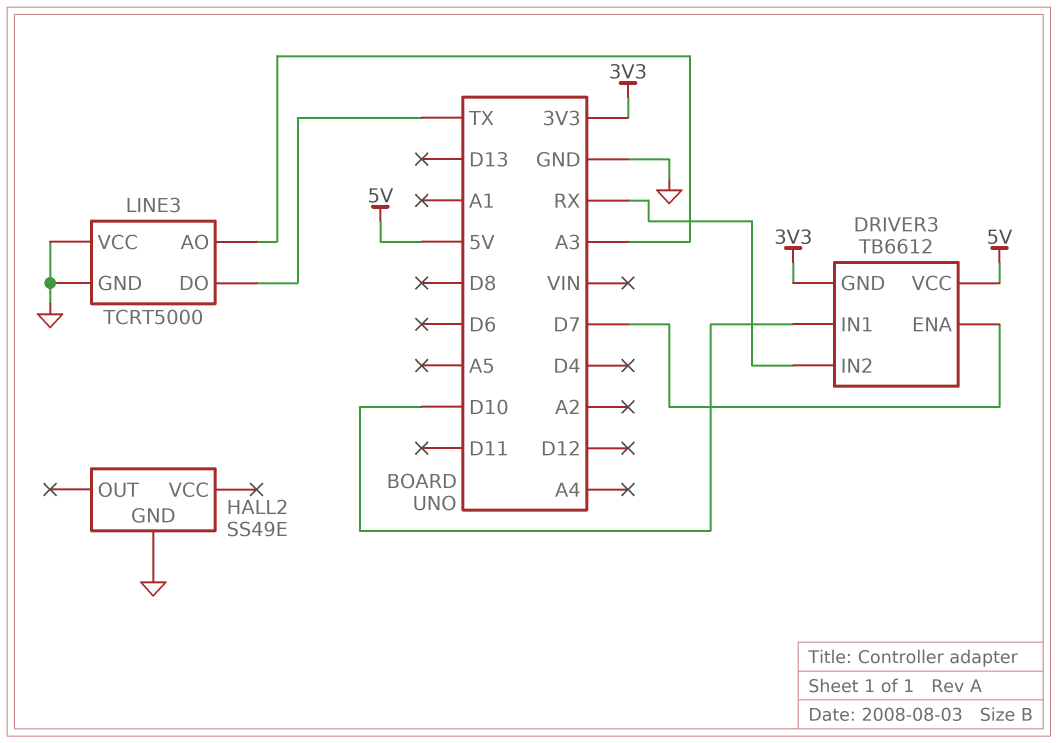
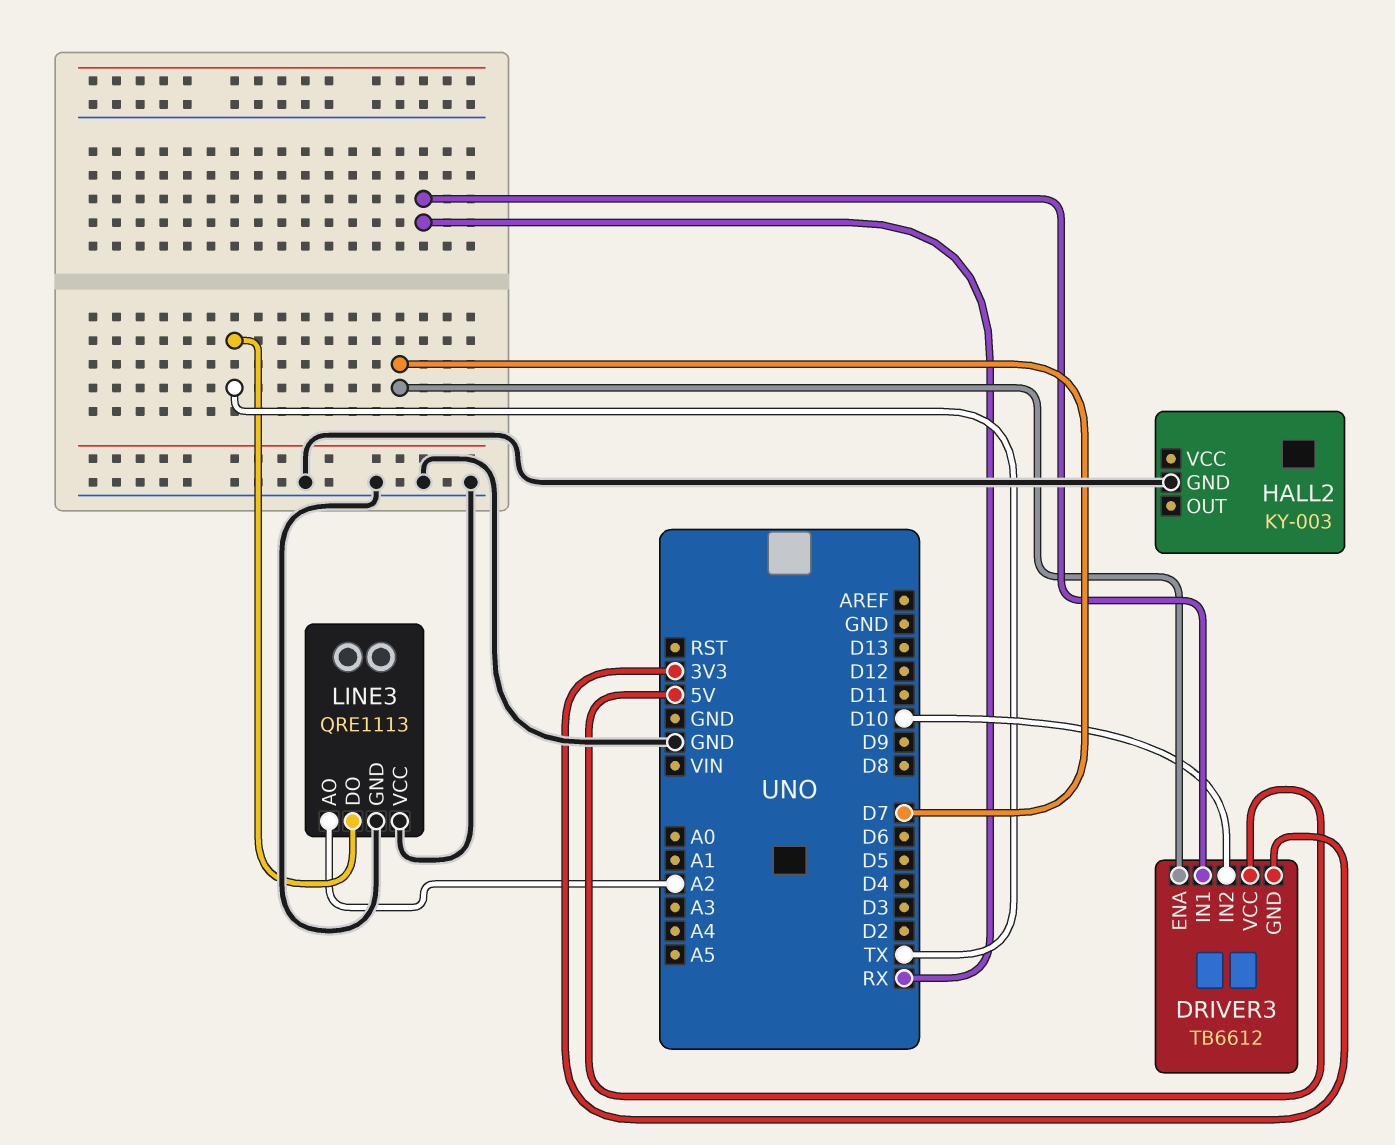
DRIVER3 pin IN1: D10 -> RX
DRIVER3 pin IN2: RX -> D10
HALL2: SS49E -> KY-003
LINE3: TCRT5000 -> QRE1113
LINE3 pin AO: A3 -> A2

